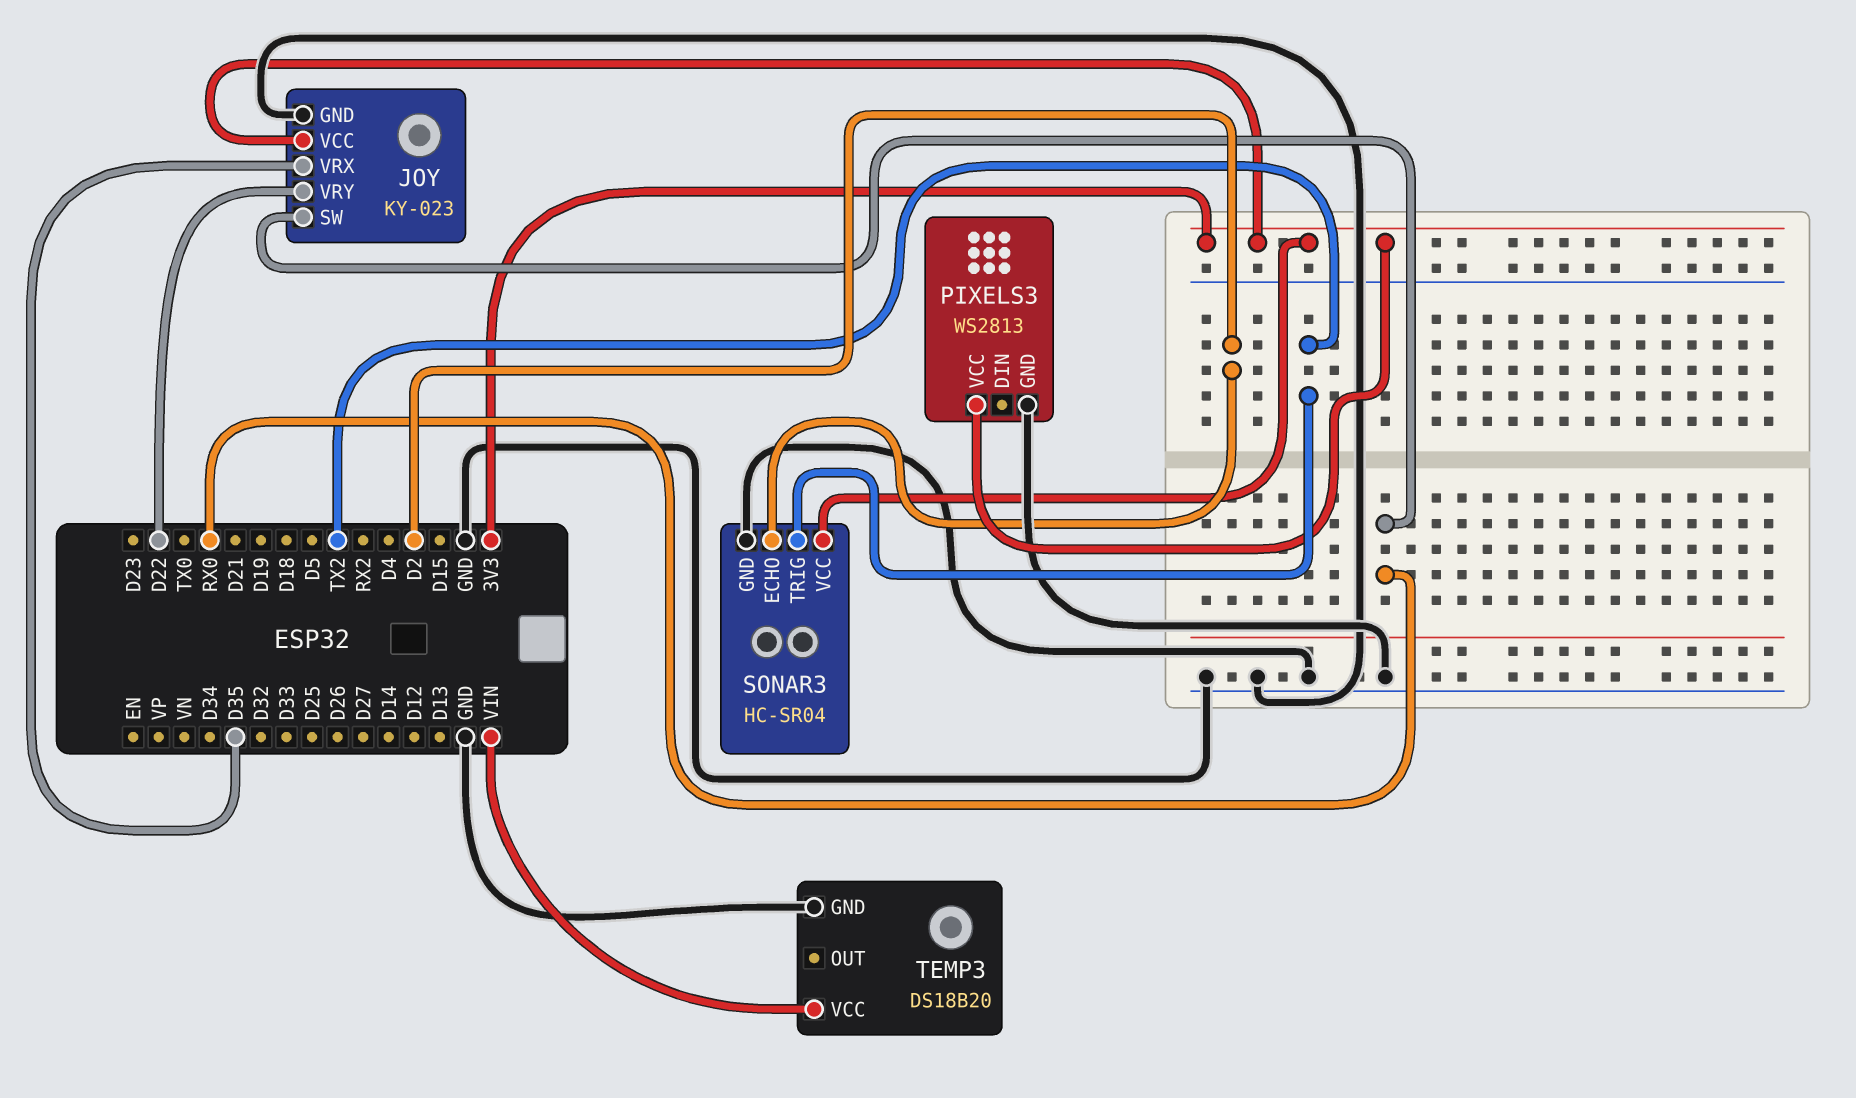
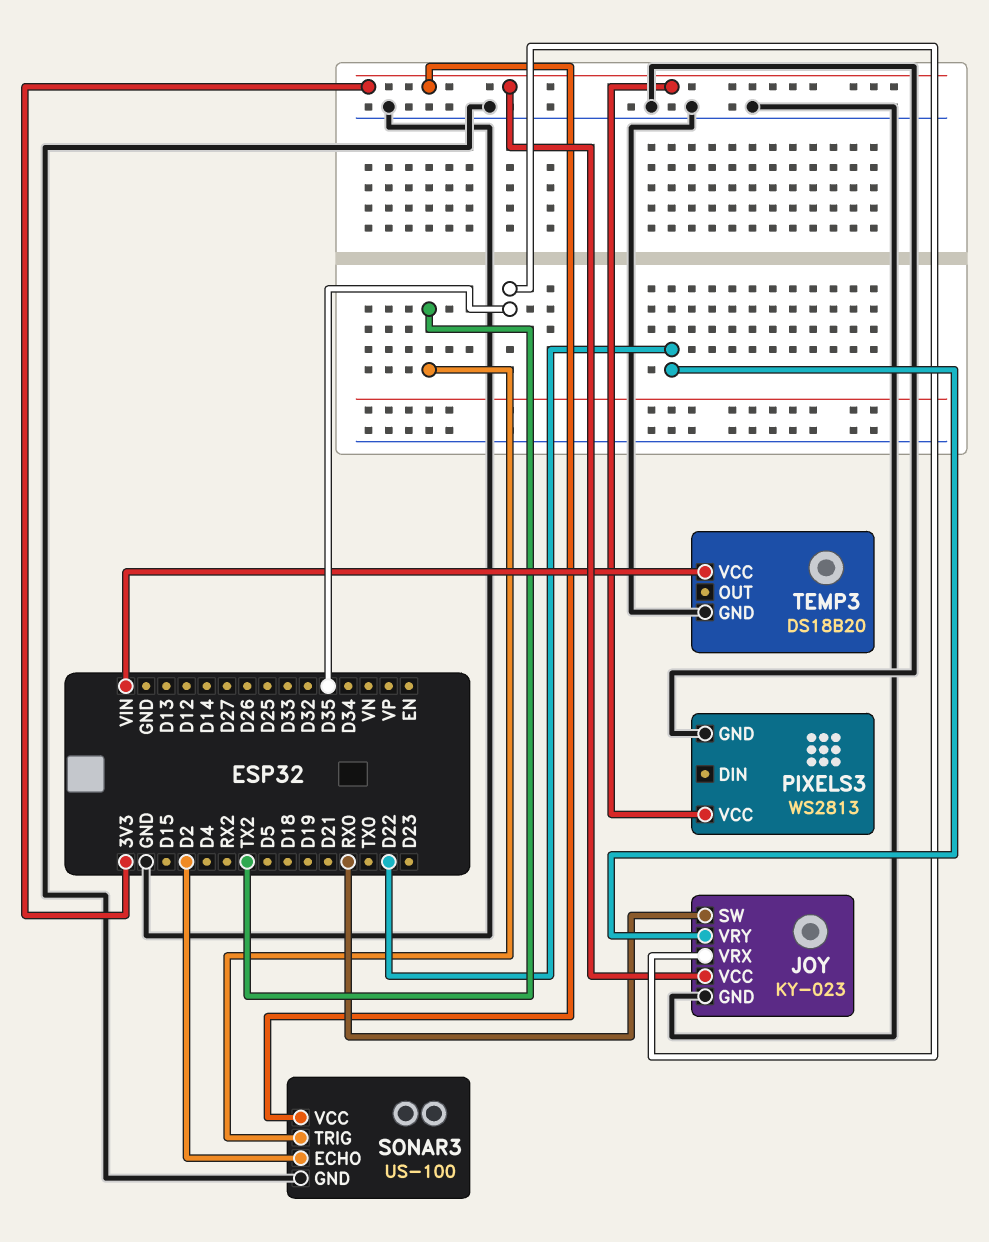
SONAR3: HC-SR04 -> US-100

